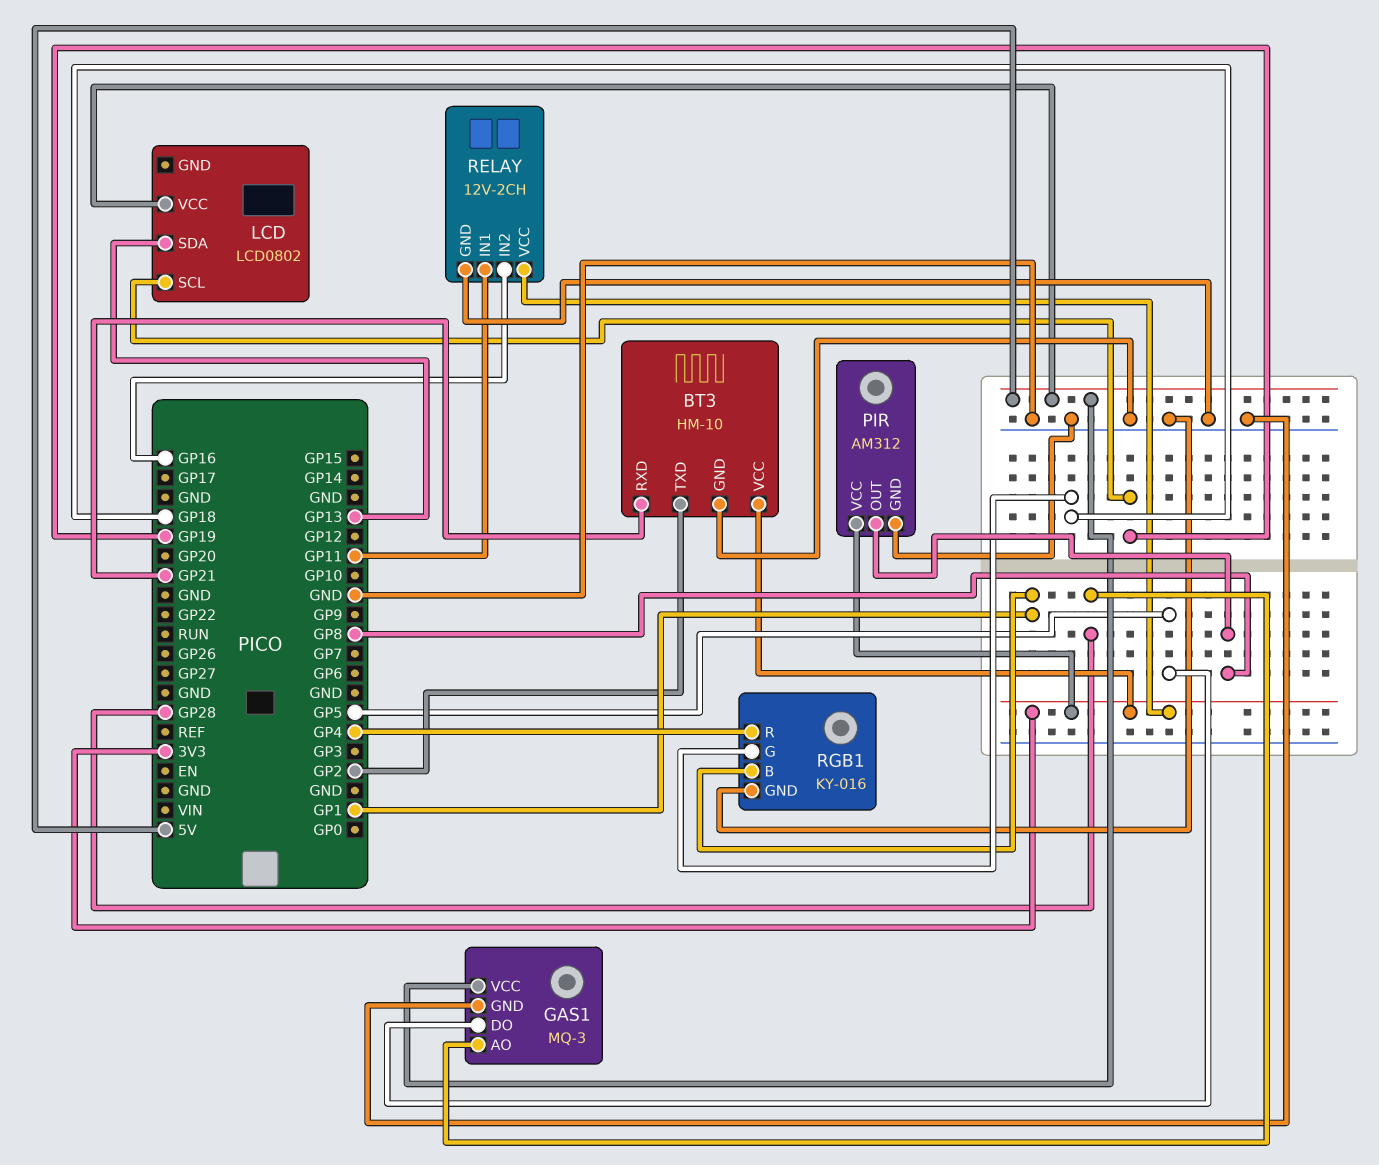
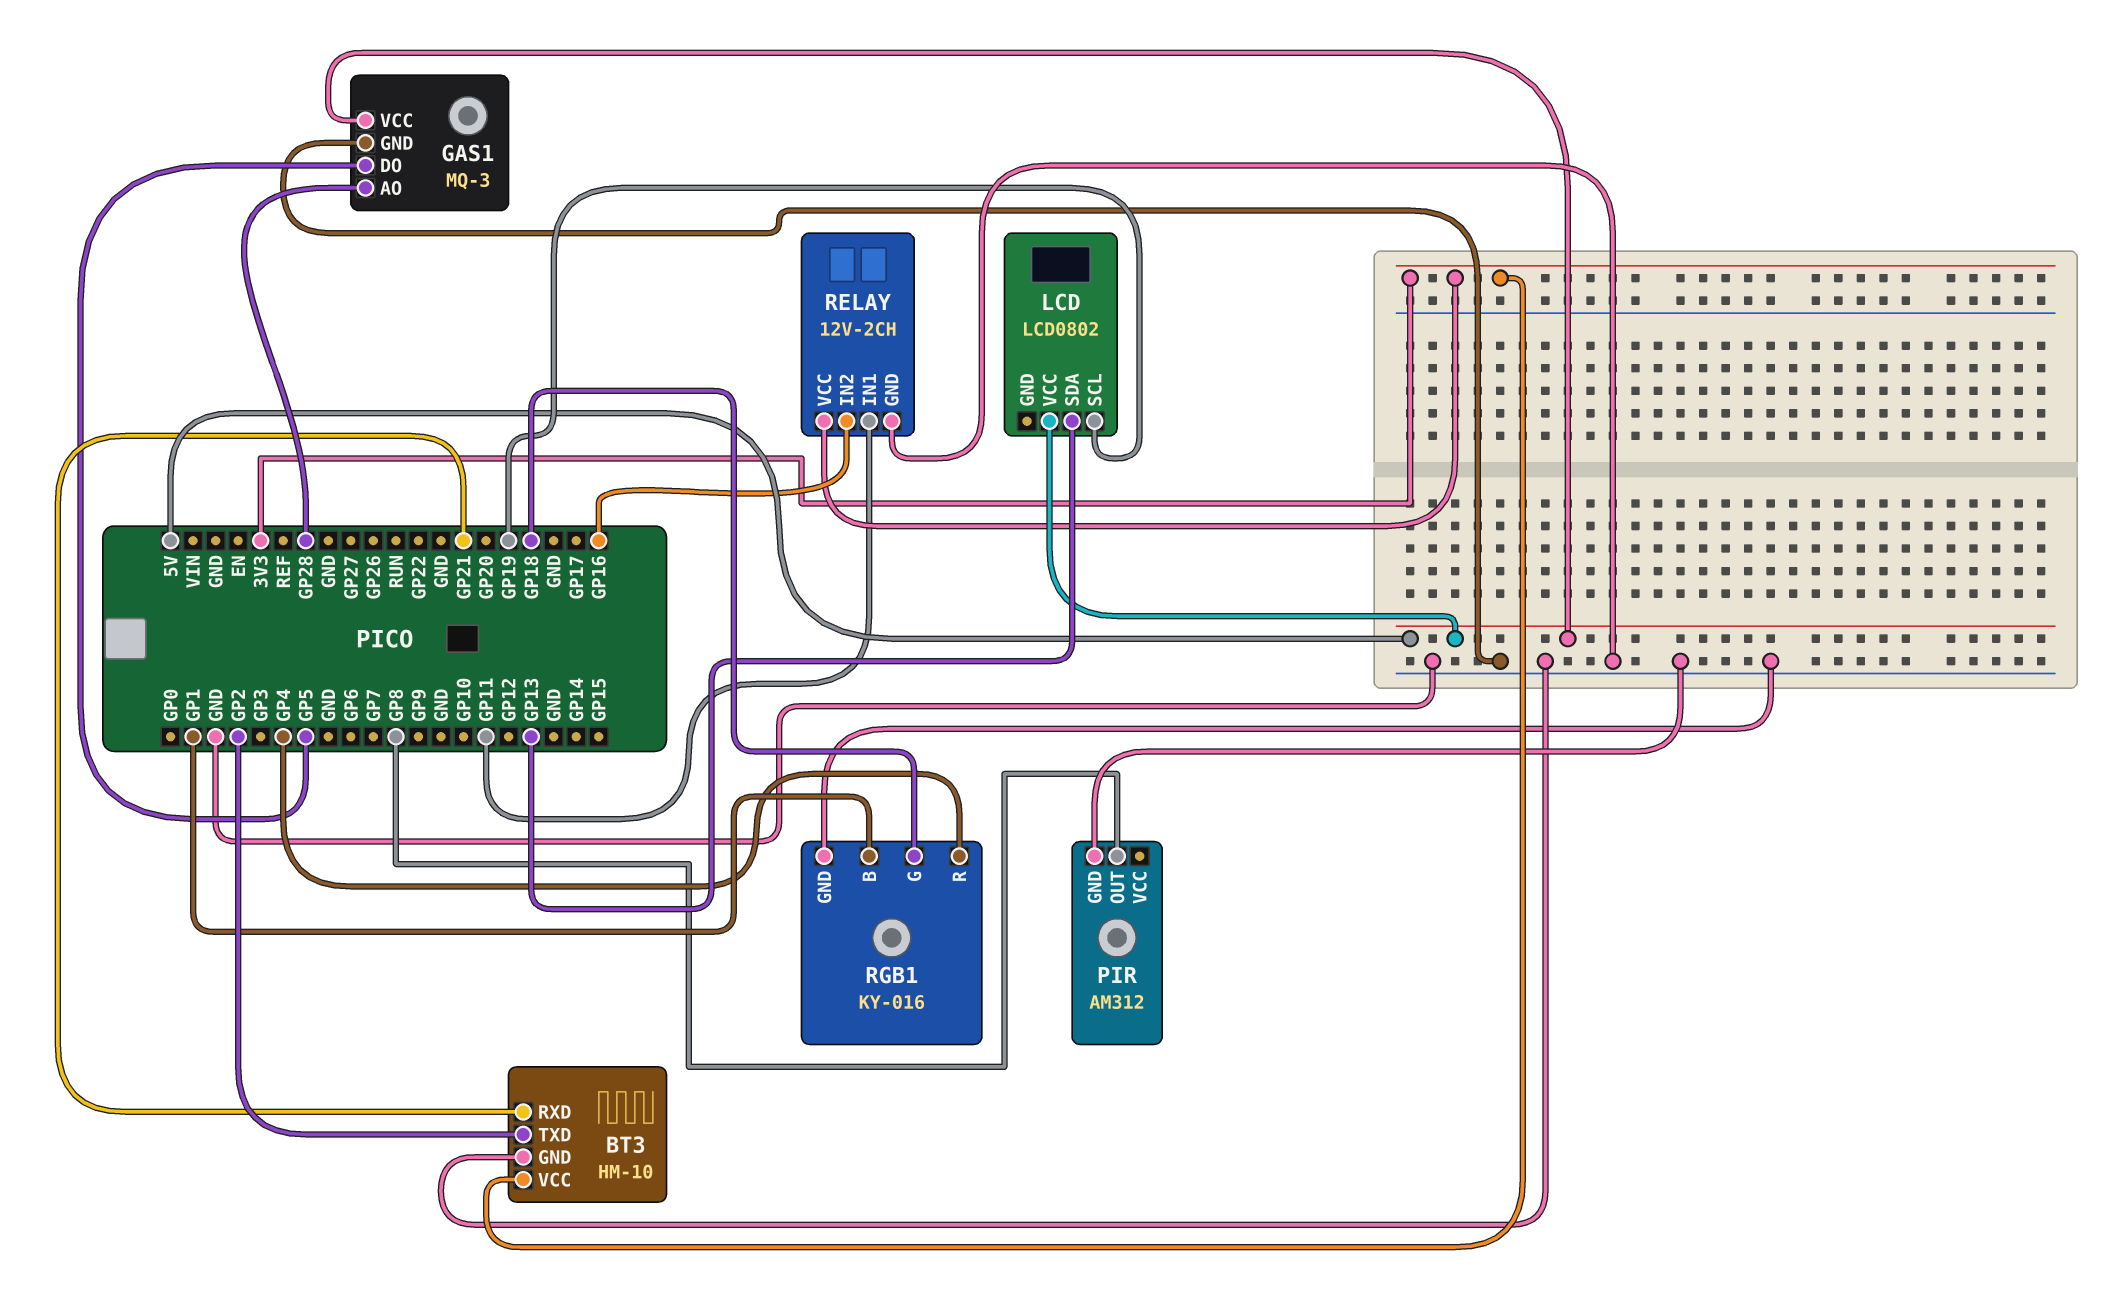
PIR pin VCC: 3V3 -> none

